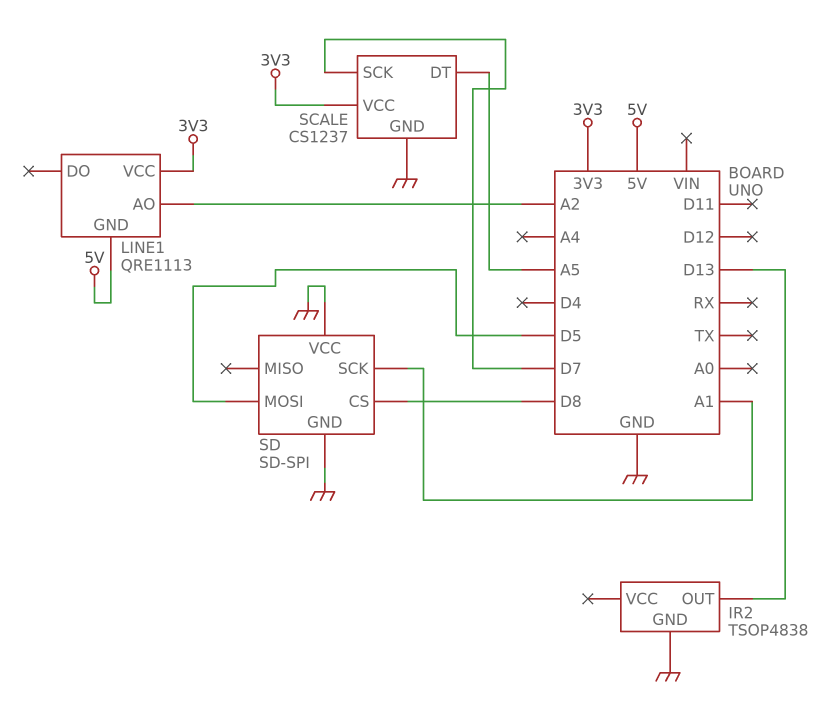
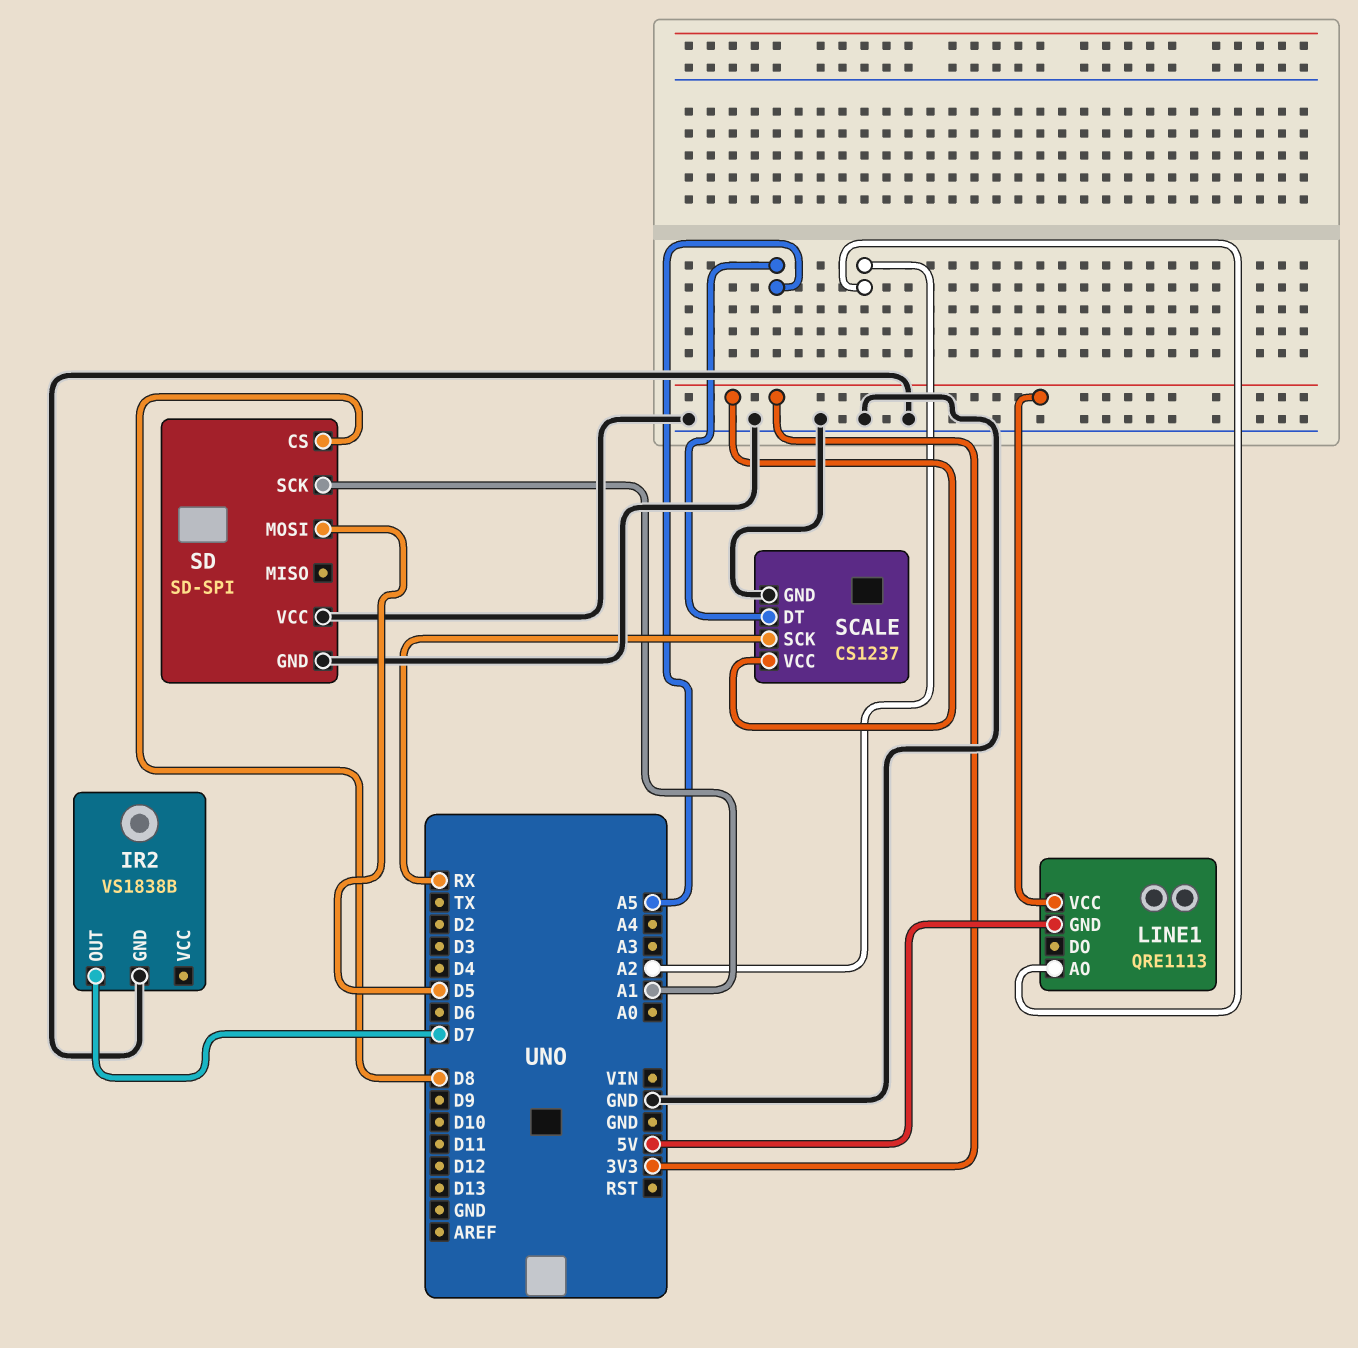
IR2: TSOP4838 -> VS1838B
IR2 pin OUT: D13 -> D7
SCALE pin SCK: D7 -> RX

